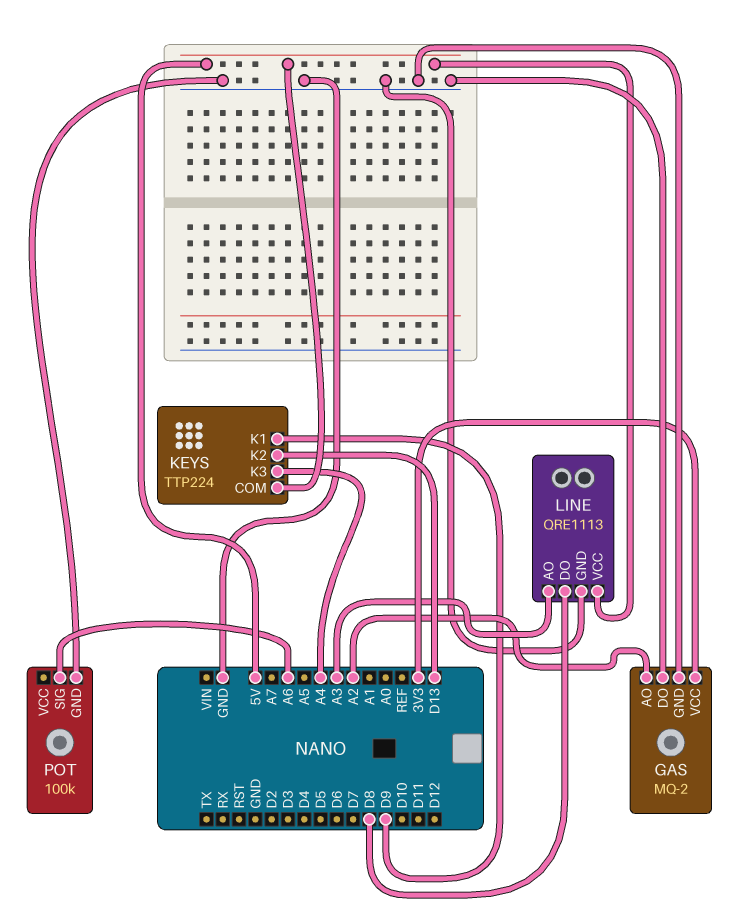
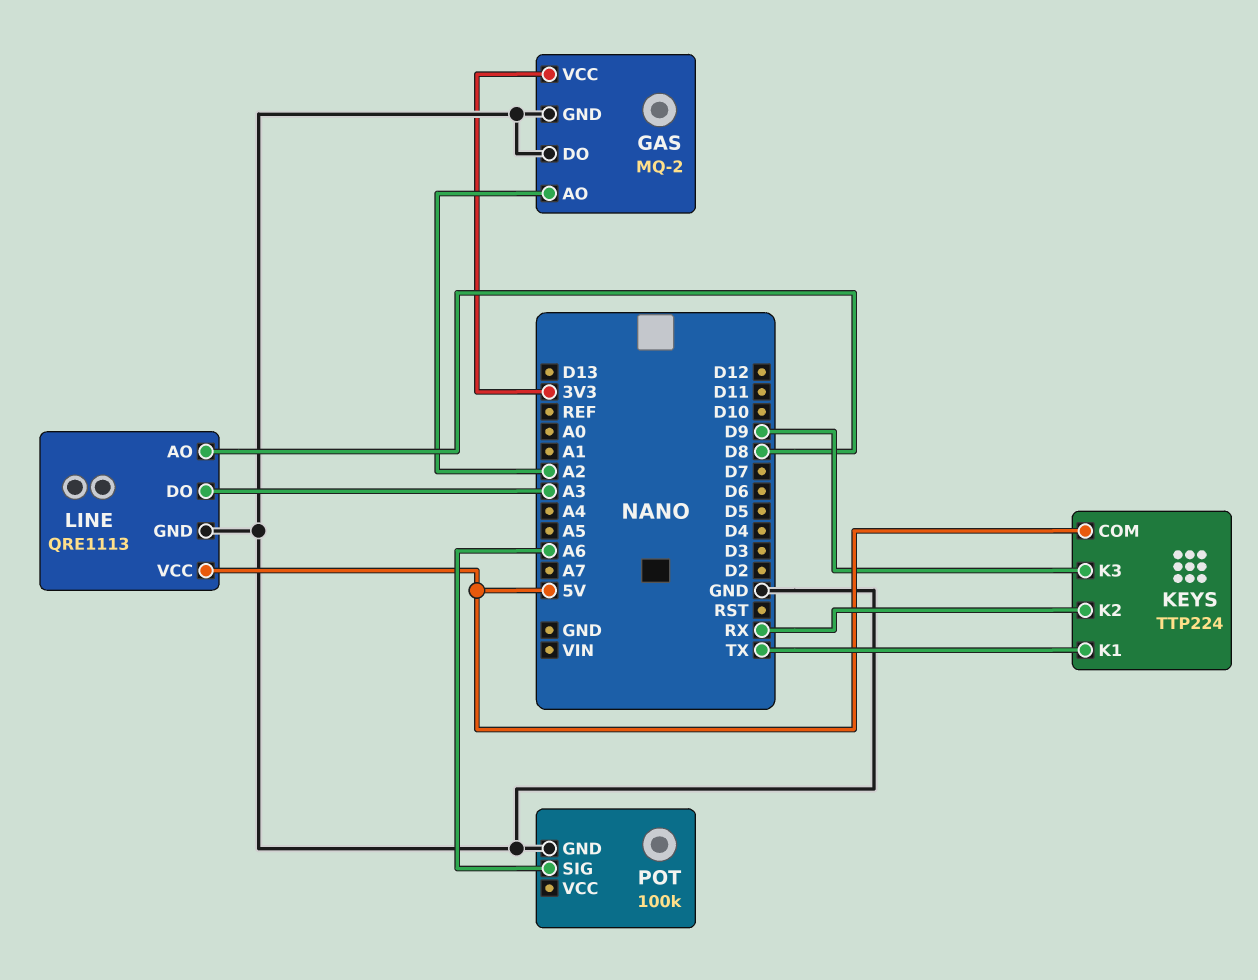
KEYS pin K1: D9 -> TX
KEYS pin K2: D13 -> RX
KEYS pin K3: A4 -> D9
LINE pin AO: A3 -> D8
LINE pin DO: D8 -> A3

